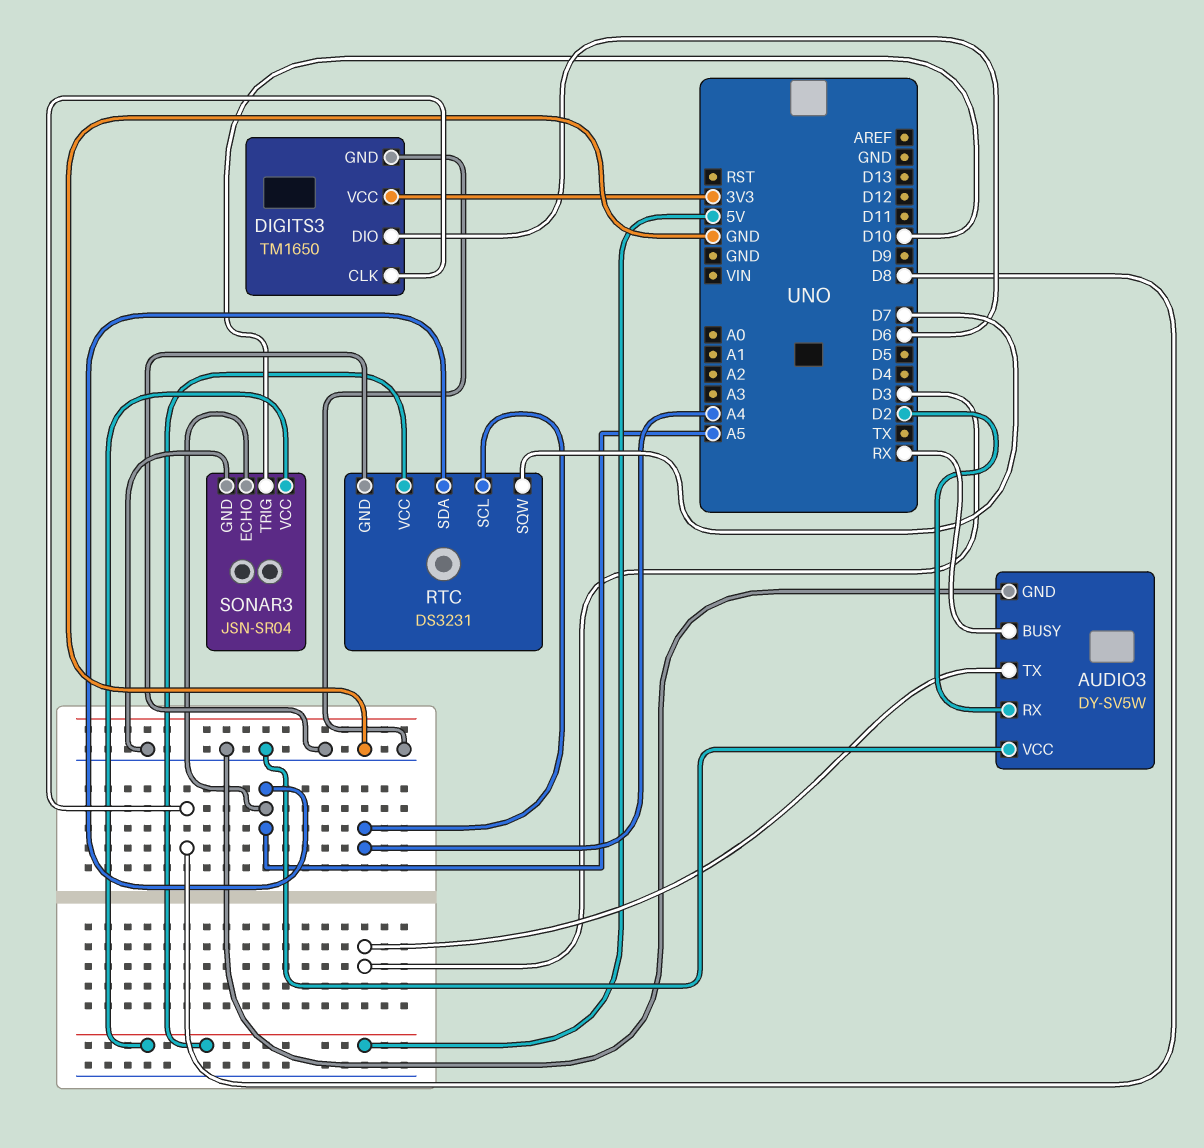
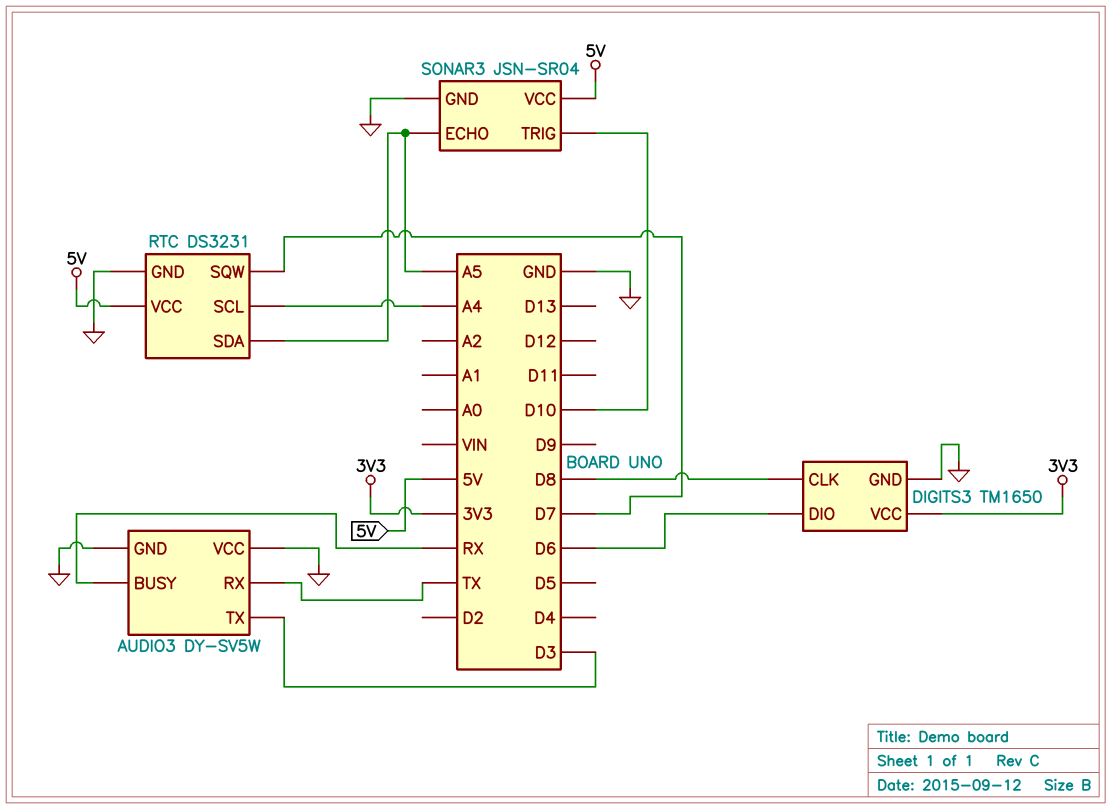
AUDIO3 pin RX: D2 -> TX

